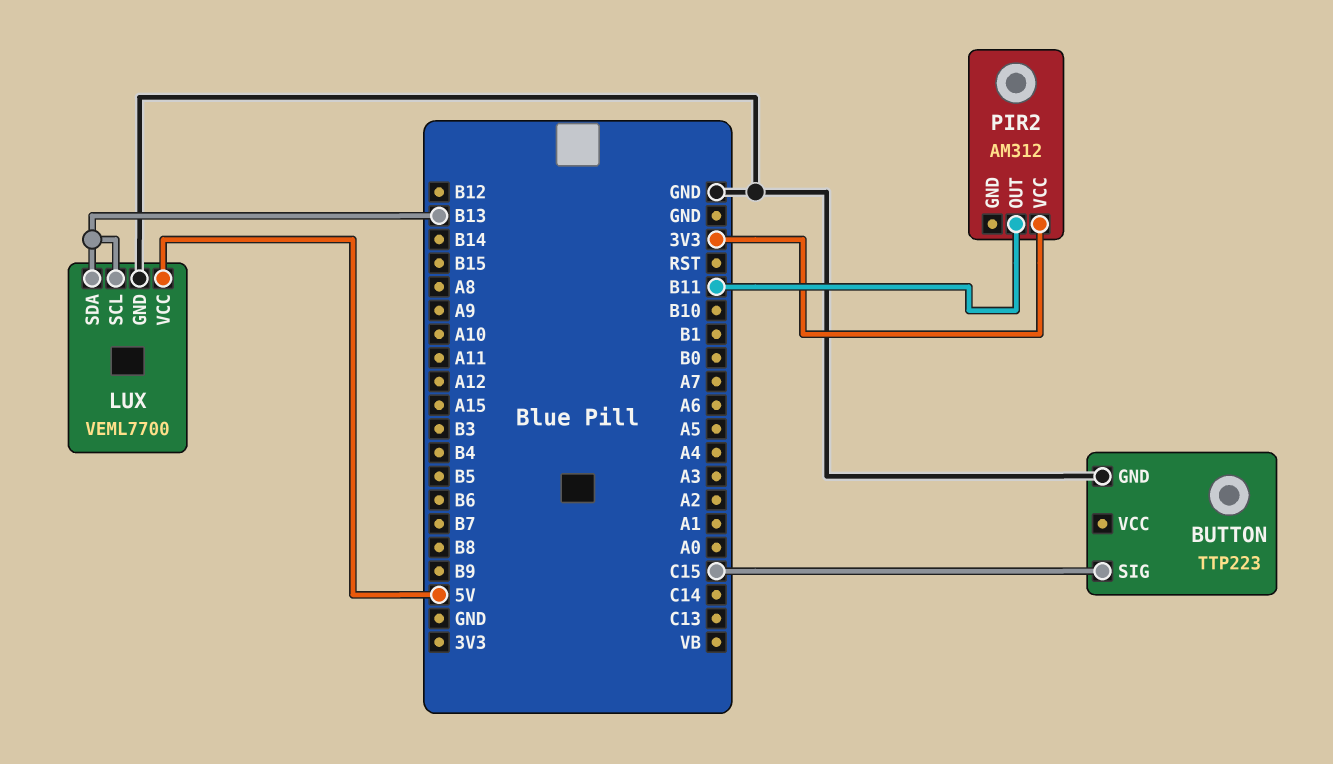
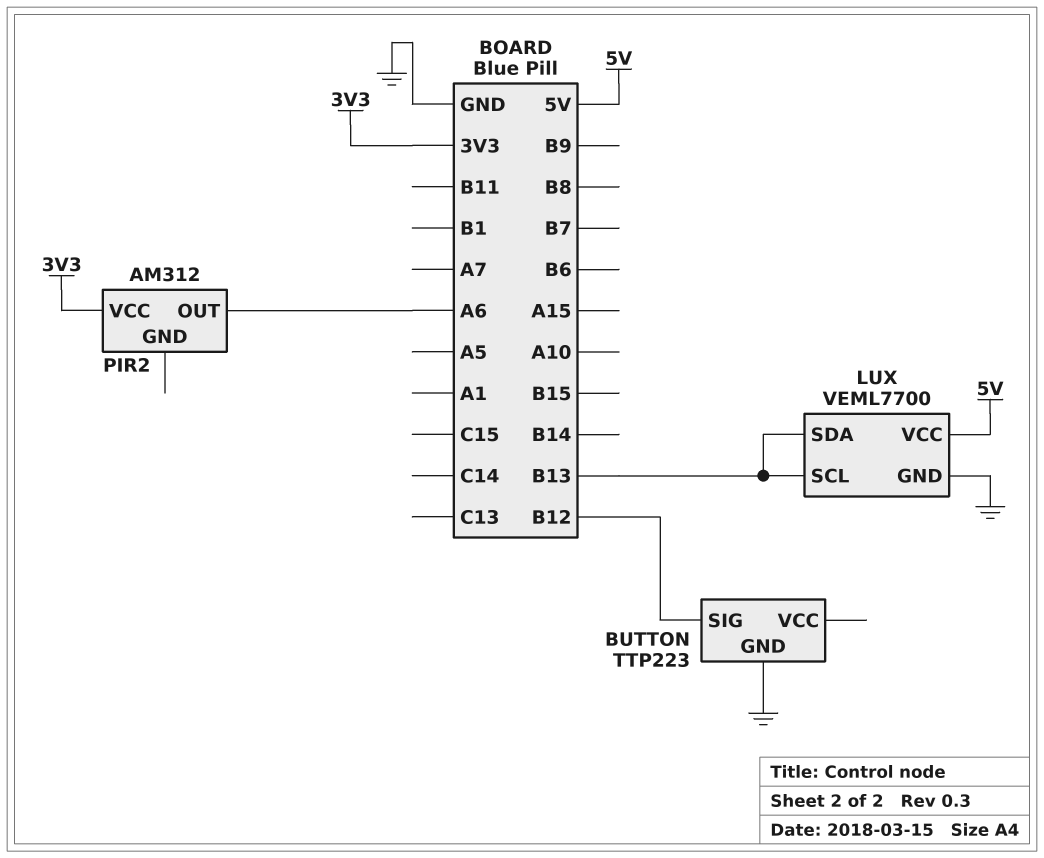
BUTTON pin SIG: C15 -> B12
PIR2 pin OUT: B11 -> A6

